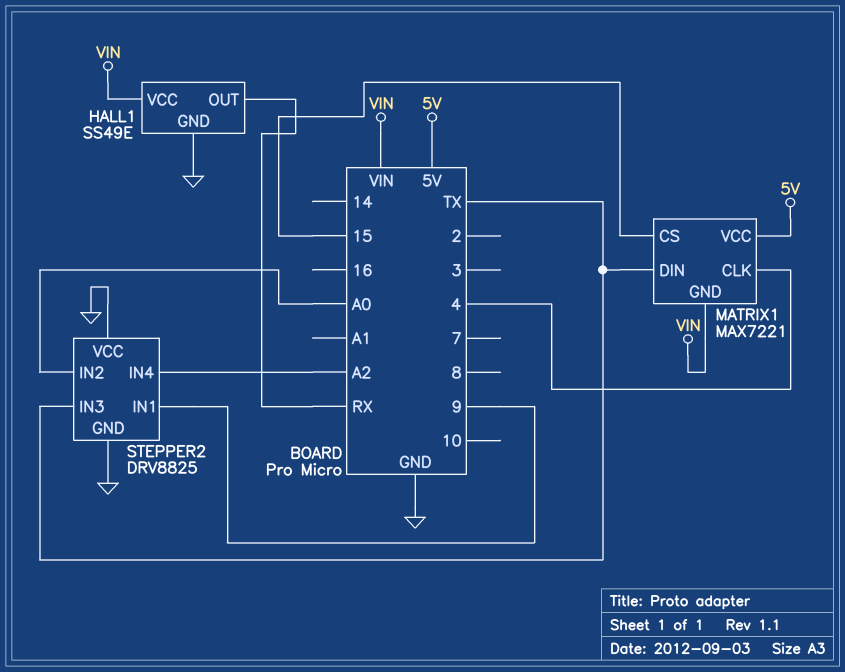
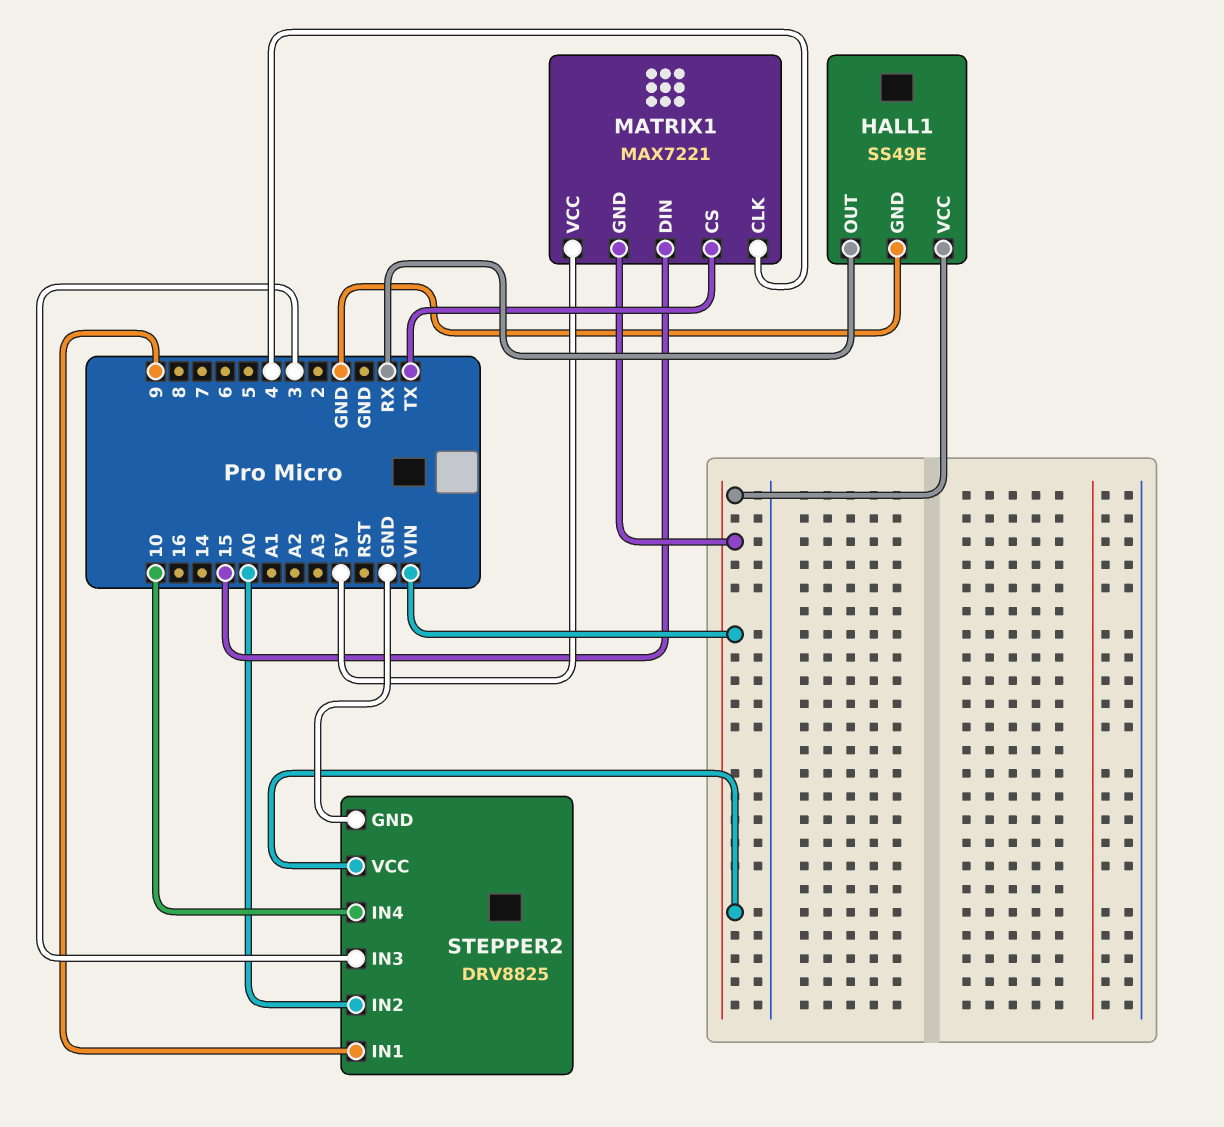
MATRIX1 pin CS: 15 -> TX
MATRIX1 pin DIN: TX -> 15
STEPPER2 pin IN3: TX -> 3
STEPPER2 pin IN4: A2 -> 10
STEPPER2 pin VCC: GND -> VIN

